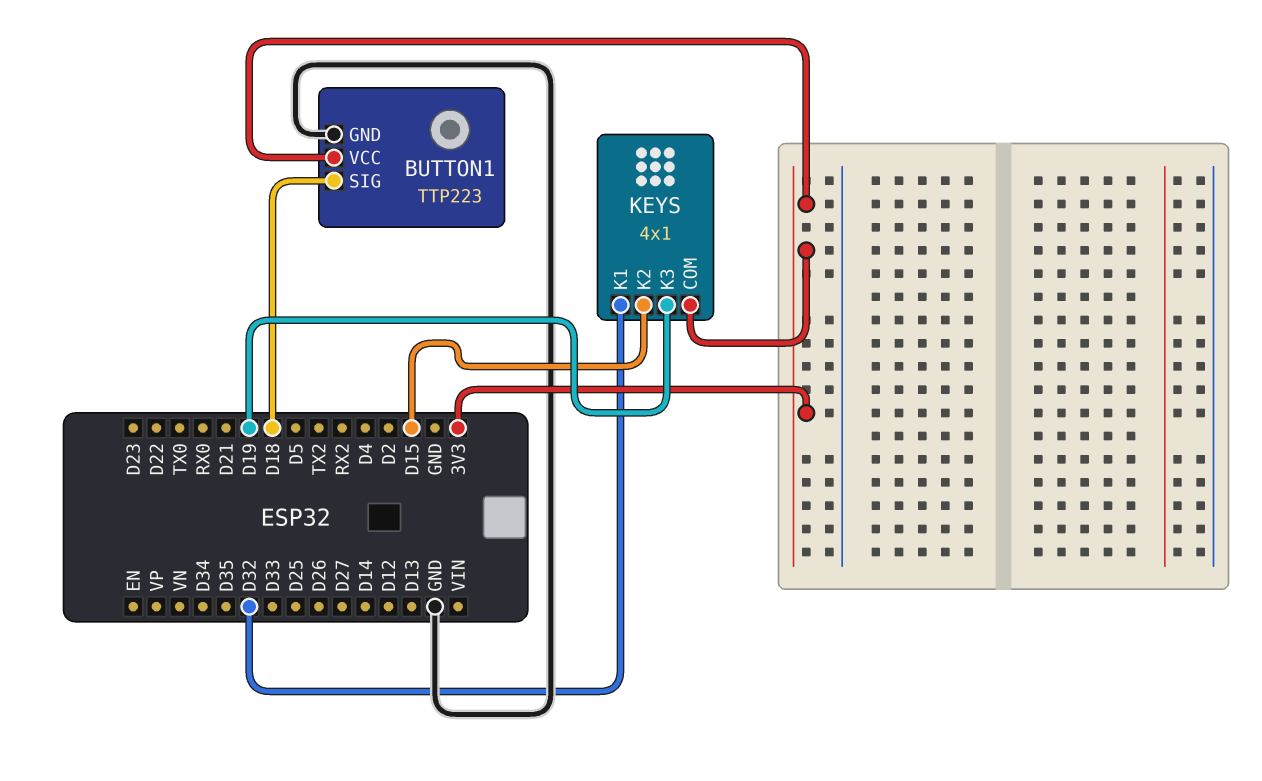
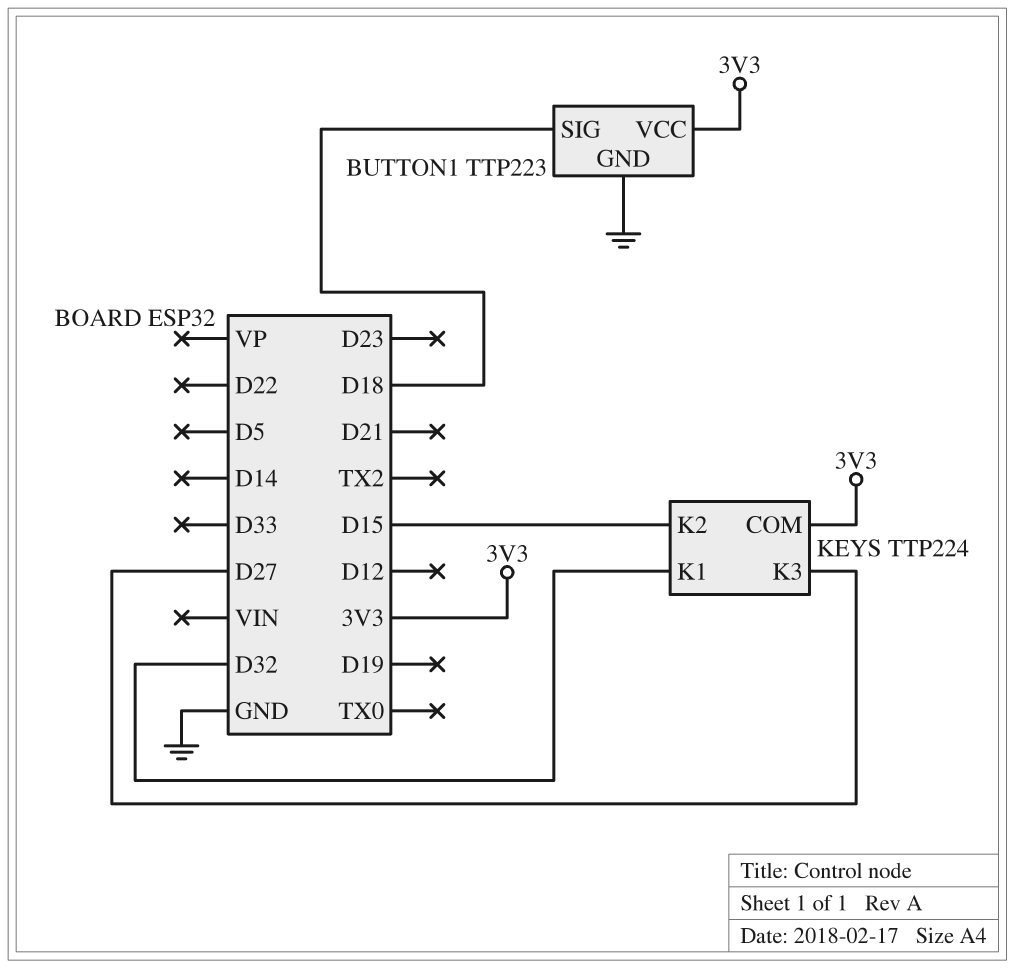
KEYS: 4x1 -> TTP224
KEYS pin K3: D19 -> D27

